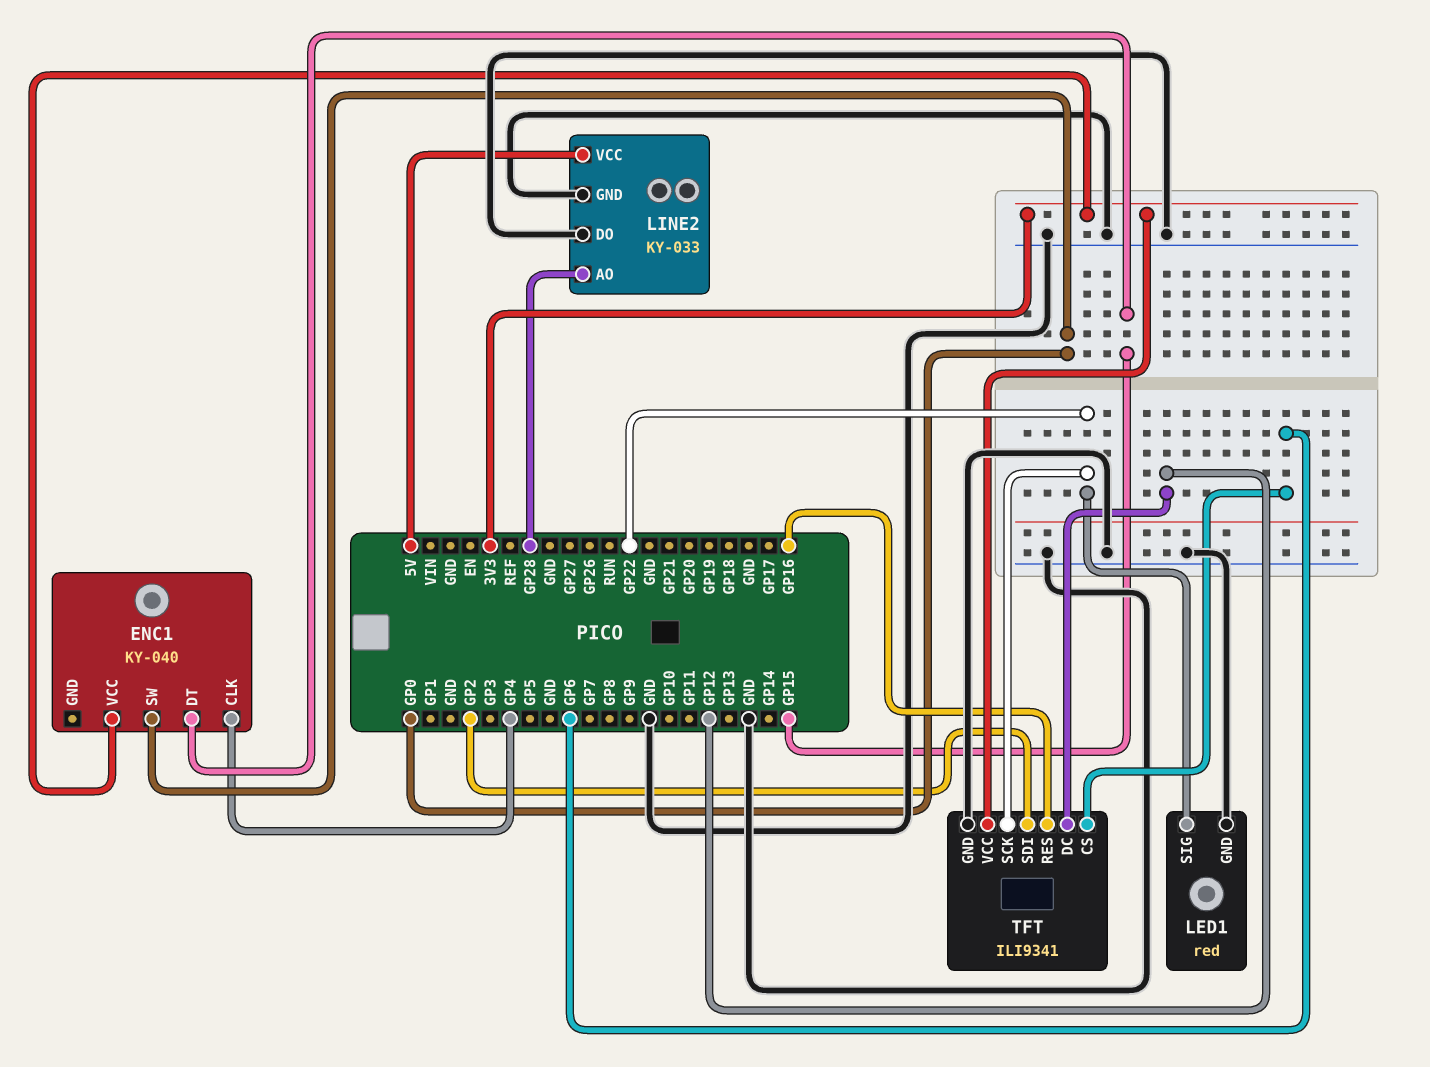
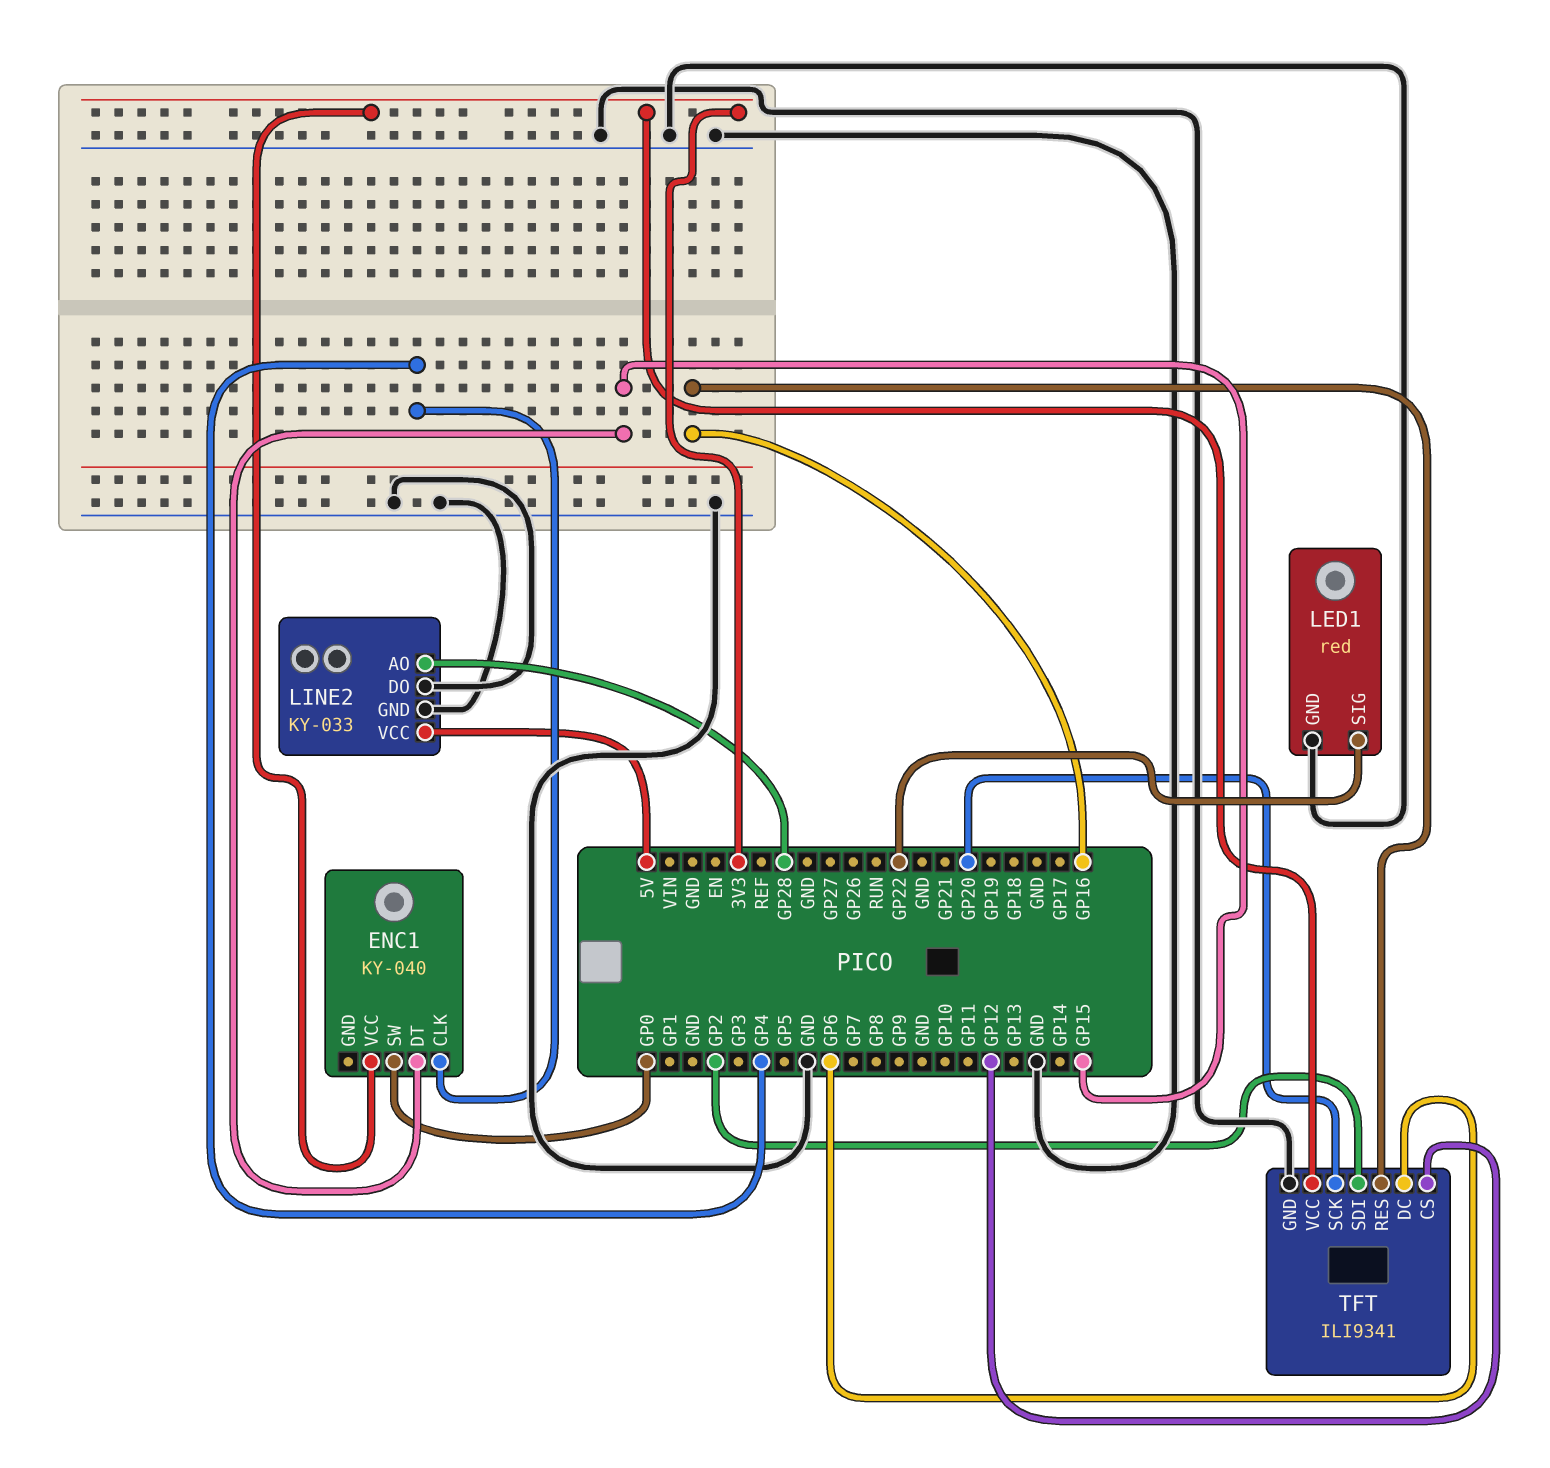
TFT pin CS: GP6 -> GP12
TFT pin DC: GP12 -> GP6
TFT pin SCK: GP22 -> GP20

